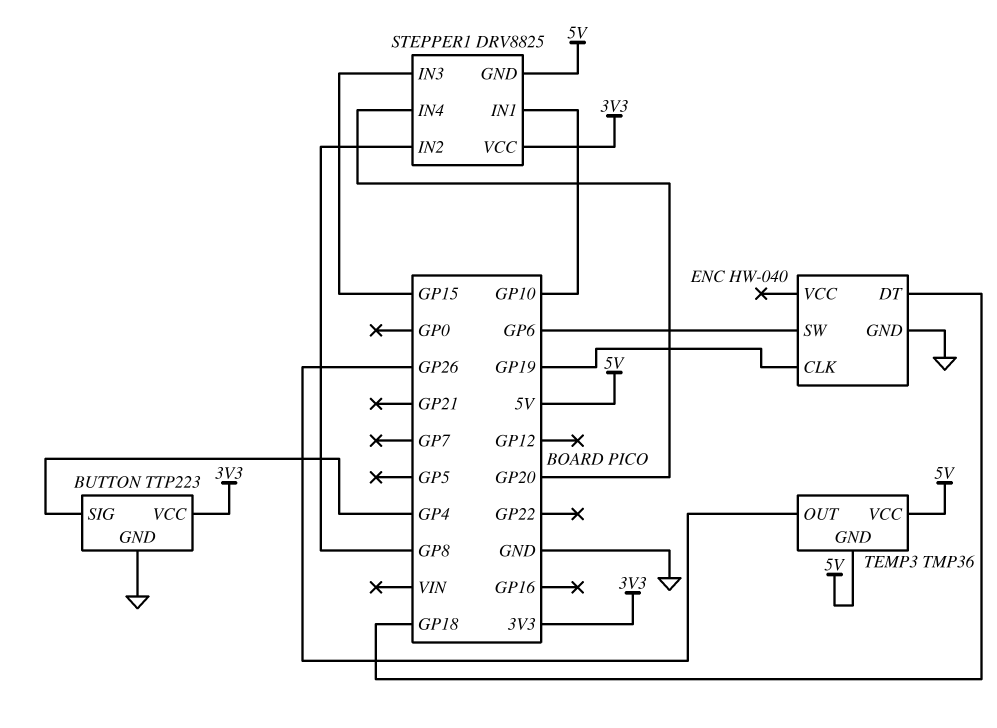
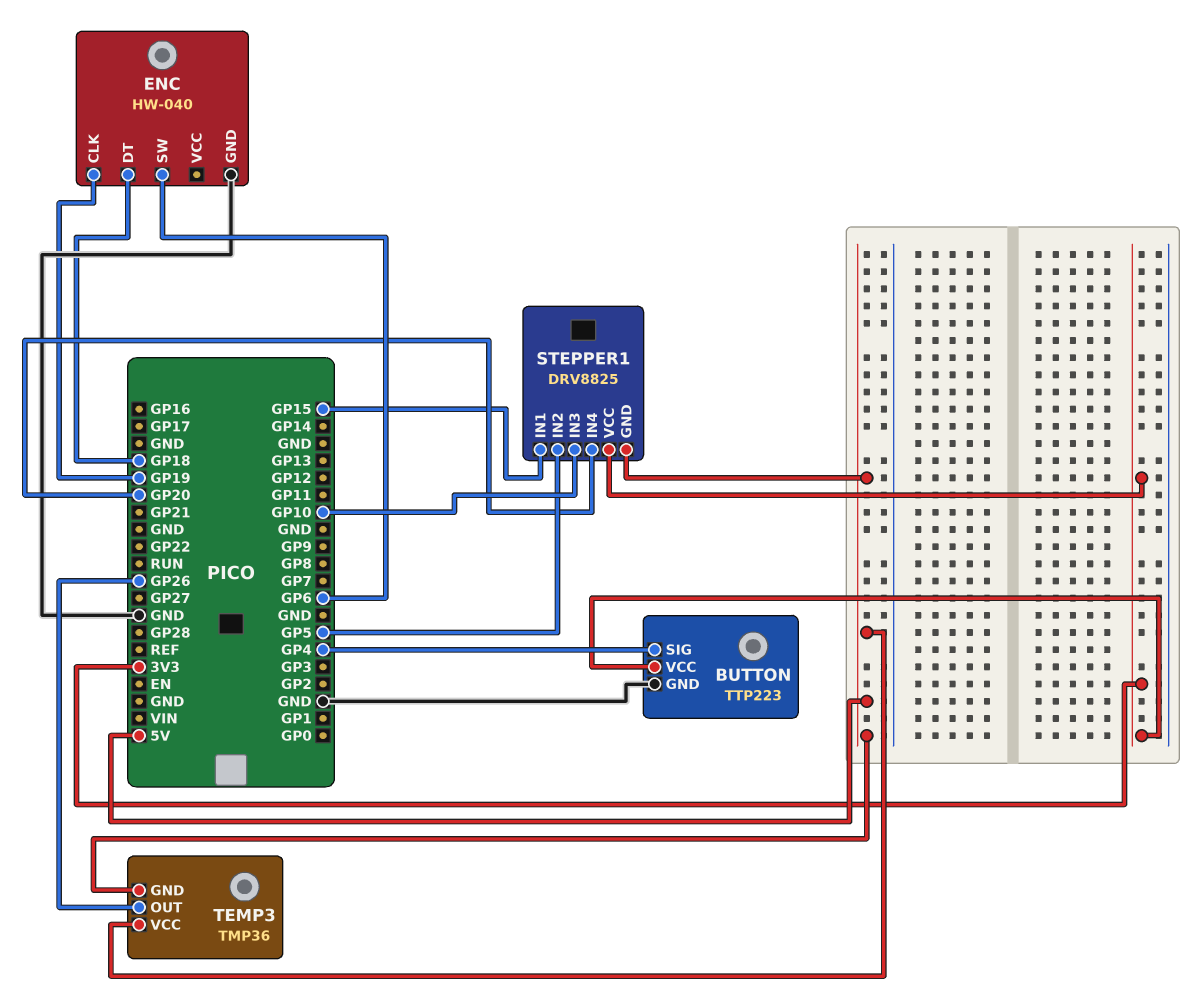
STEPPER1 pin IN1: GP10 -> GP15
STEPPER1 pin IN2: GP8 -> GP5
STEPPER1 pin IN3: GP15 -> GP10

